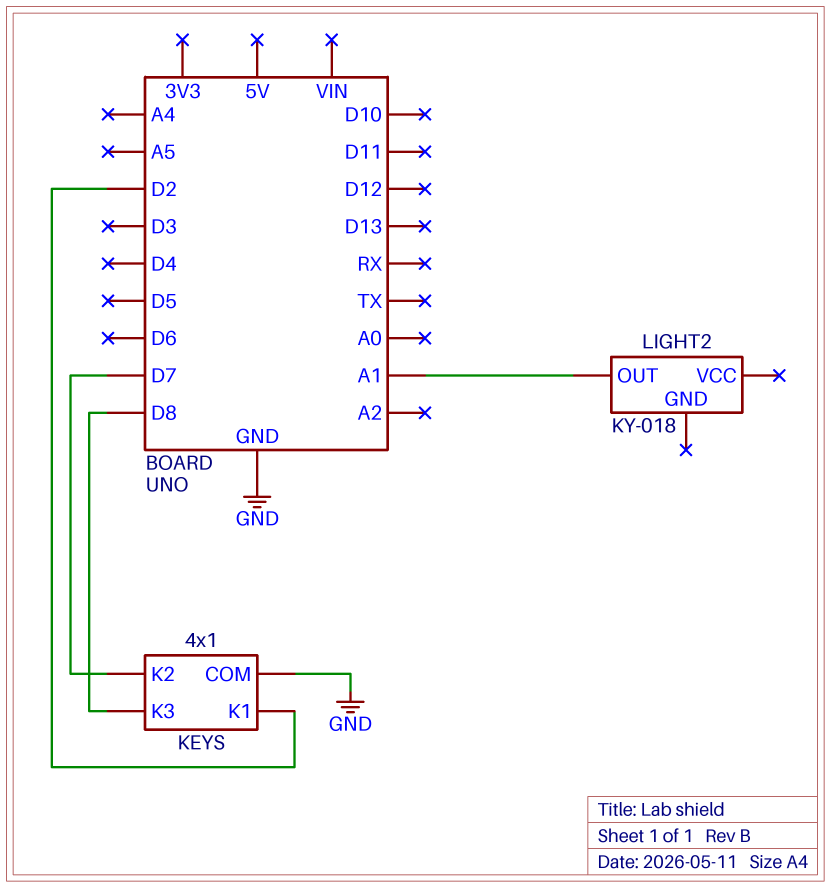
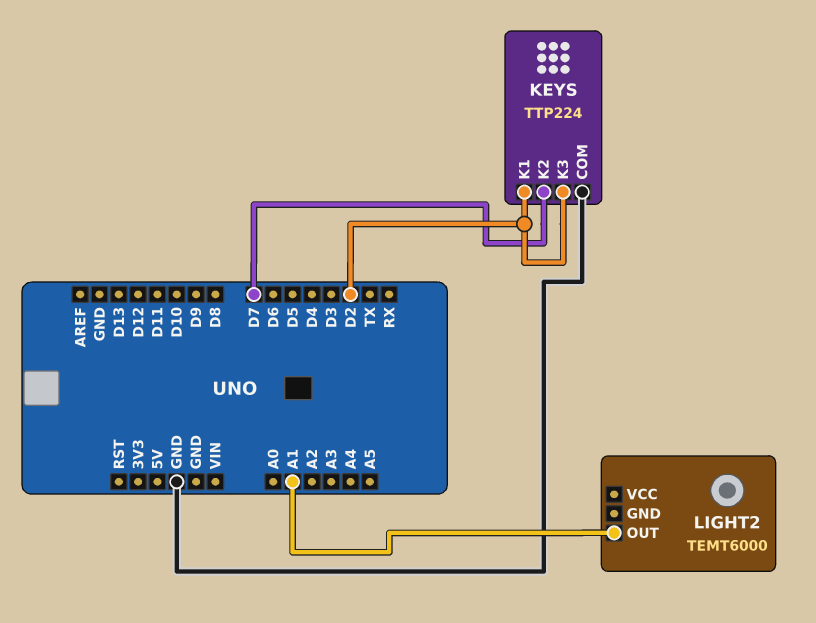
KEYS: 4x1 -> TTP224
KEYS pin K3: D8 -> D2
LIGHT2: KY-018 -> TEMT6000

